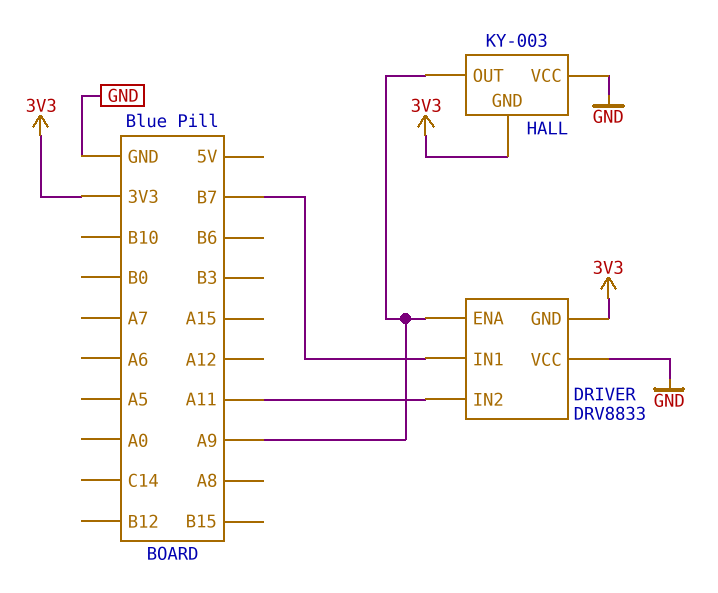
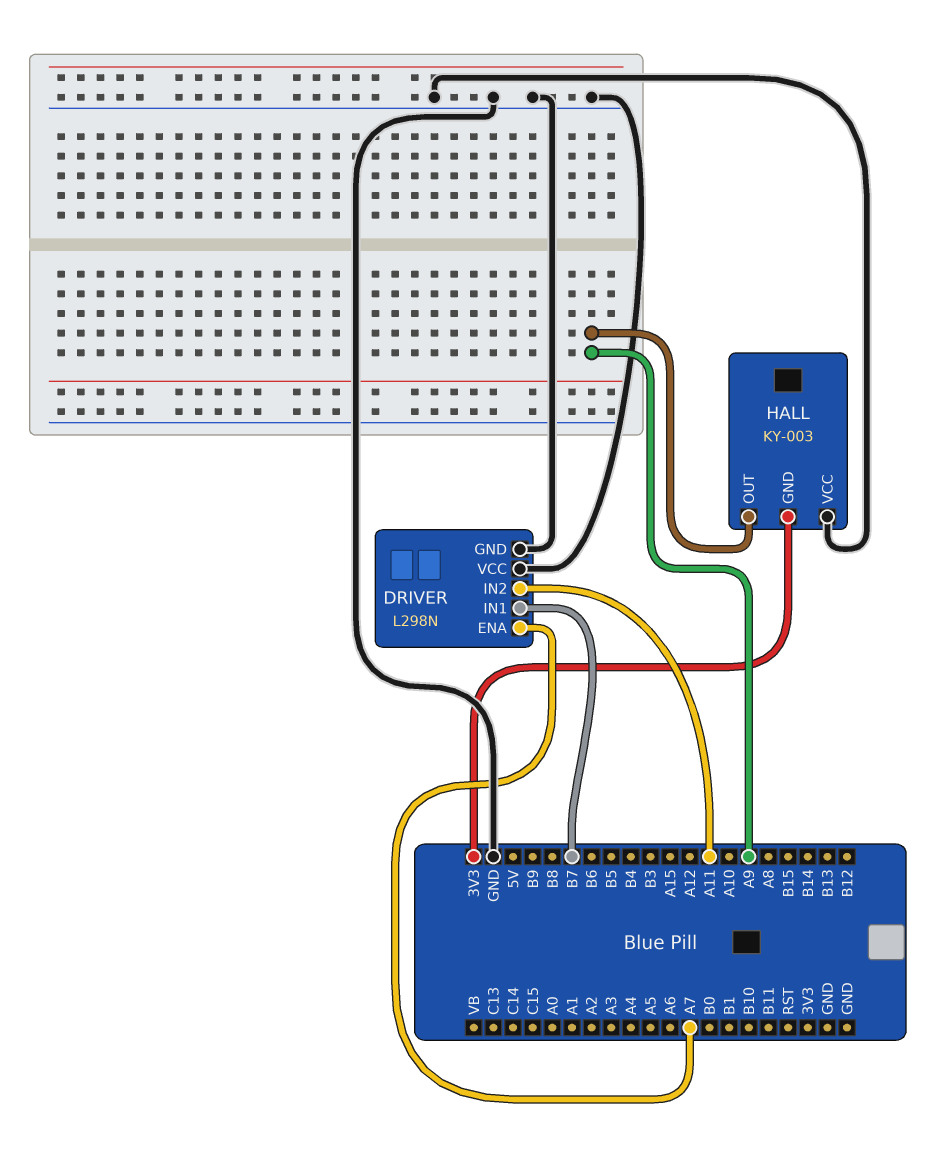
DRIVER: DRV8833 -> L298N
DRIVER pin ENA: A9 -> A7
DRIVER pin GND: 3V3 -> GND

